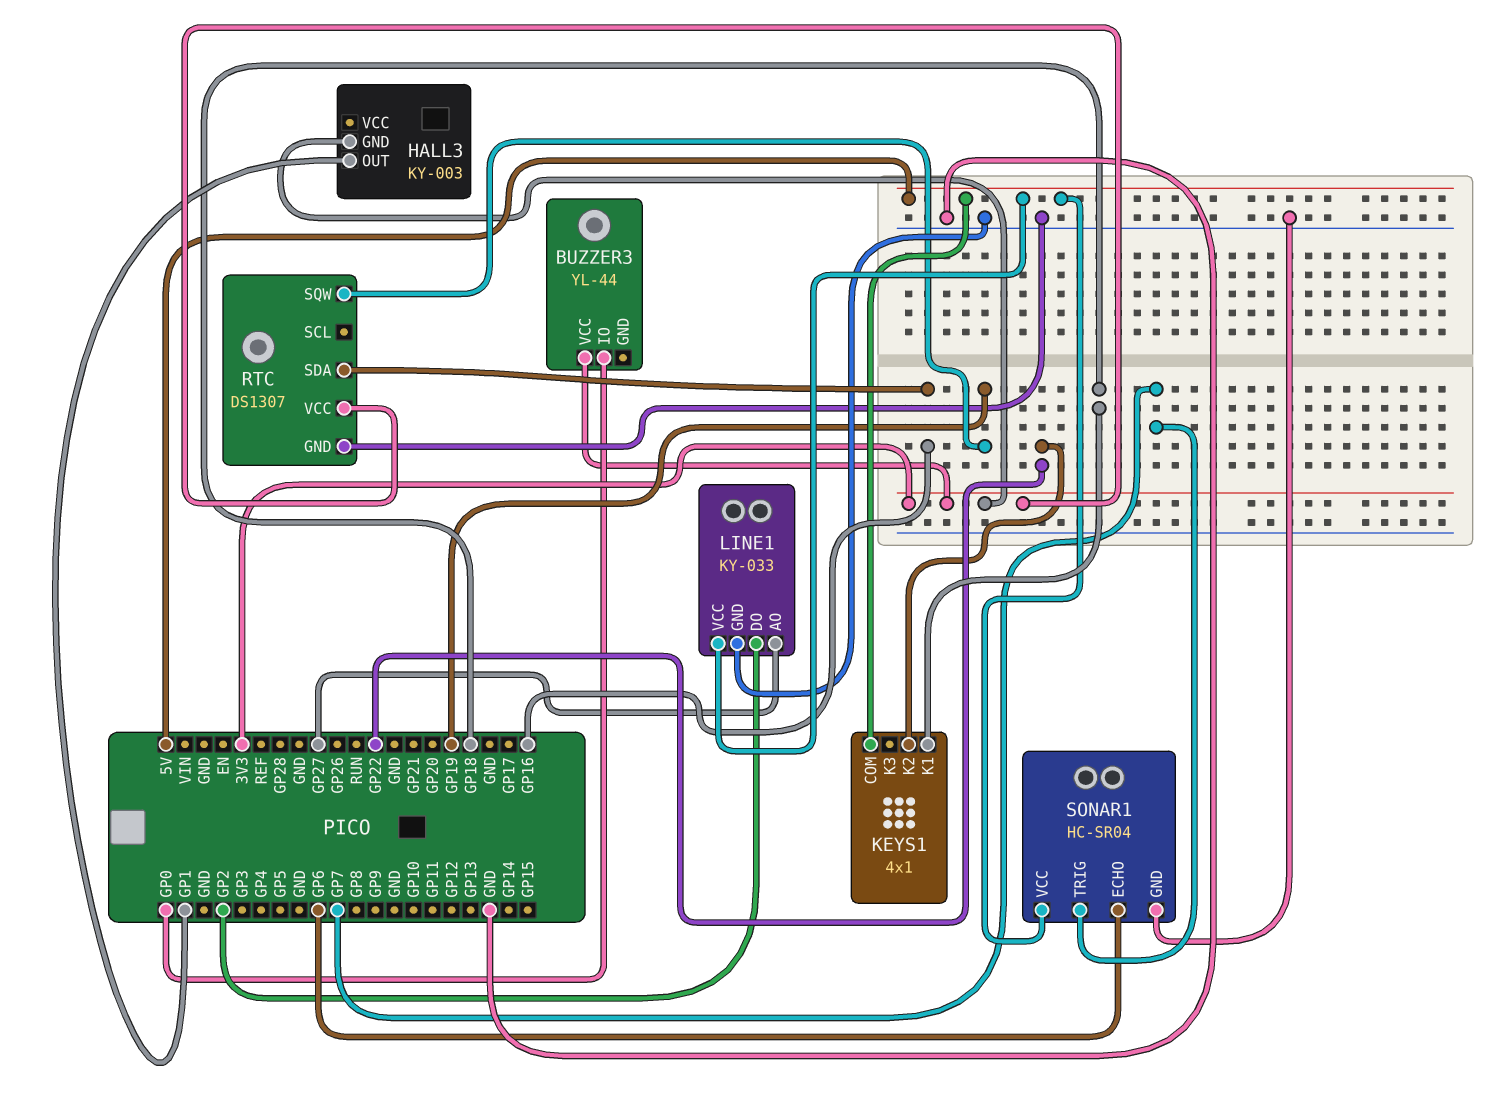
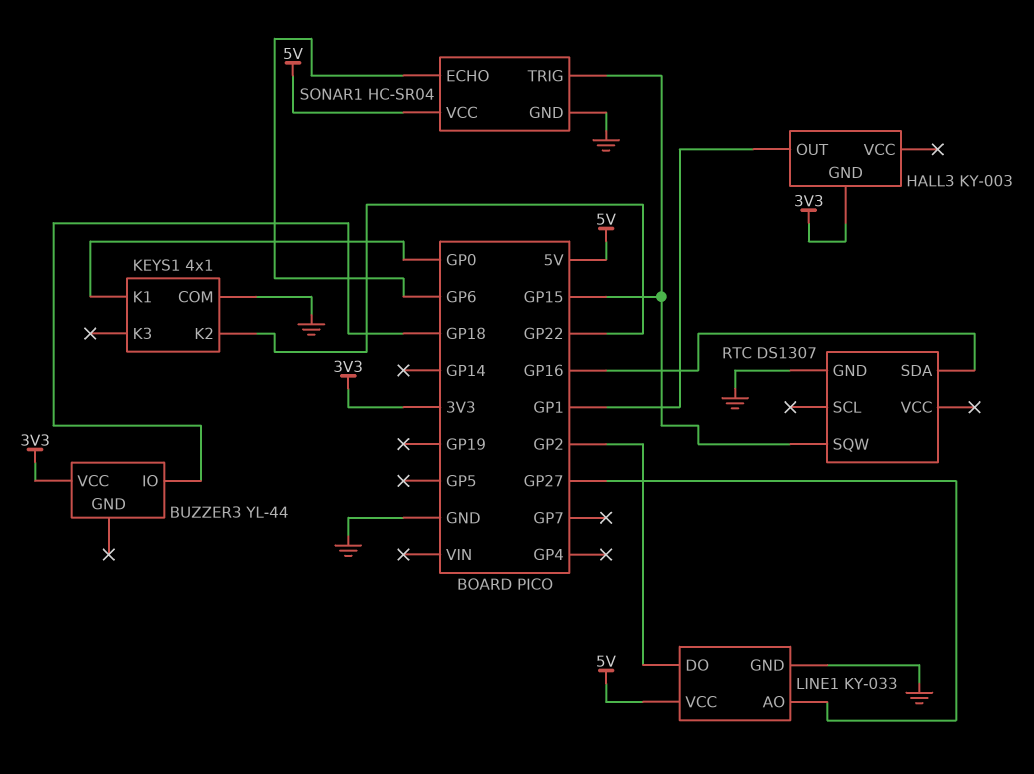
BUZZER3 pin IO: GP0 -> GP18
KEYS1 pin COM: 5V -> GND
KEYS1 pin K1: GP18 -> GP0
RTC pin SQW: GP19 -> GP15
RTC pin VCC: 3V3 -> none
SONAR1 pin TRIG: GP7 -> GP15

